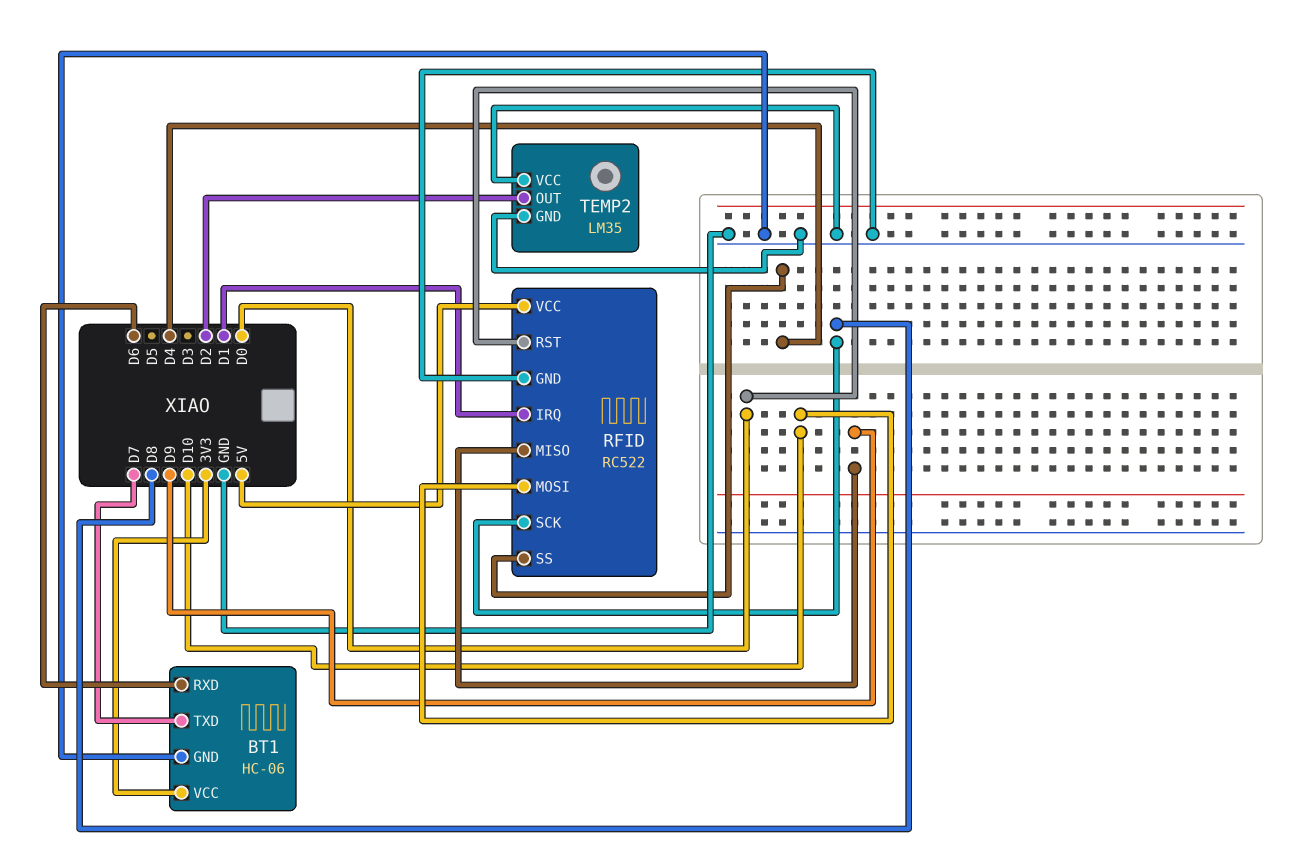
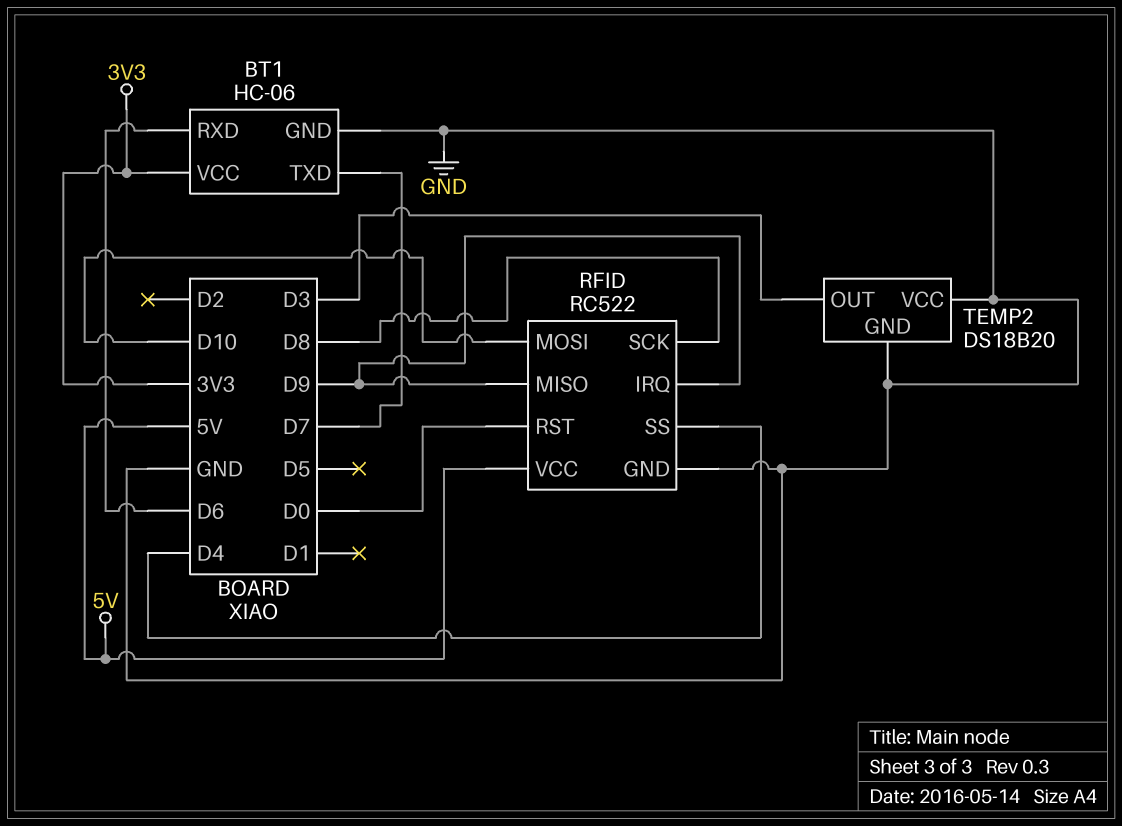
RFID pin IRQ: D1 -> D9
TEMP2: LM35 -> DS18B20
TEMP2 pin OUT: D2 -> D3

